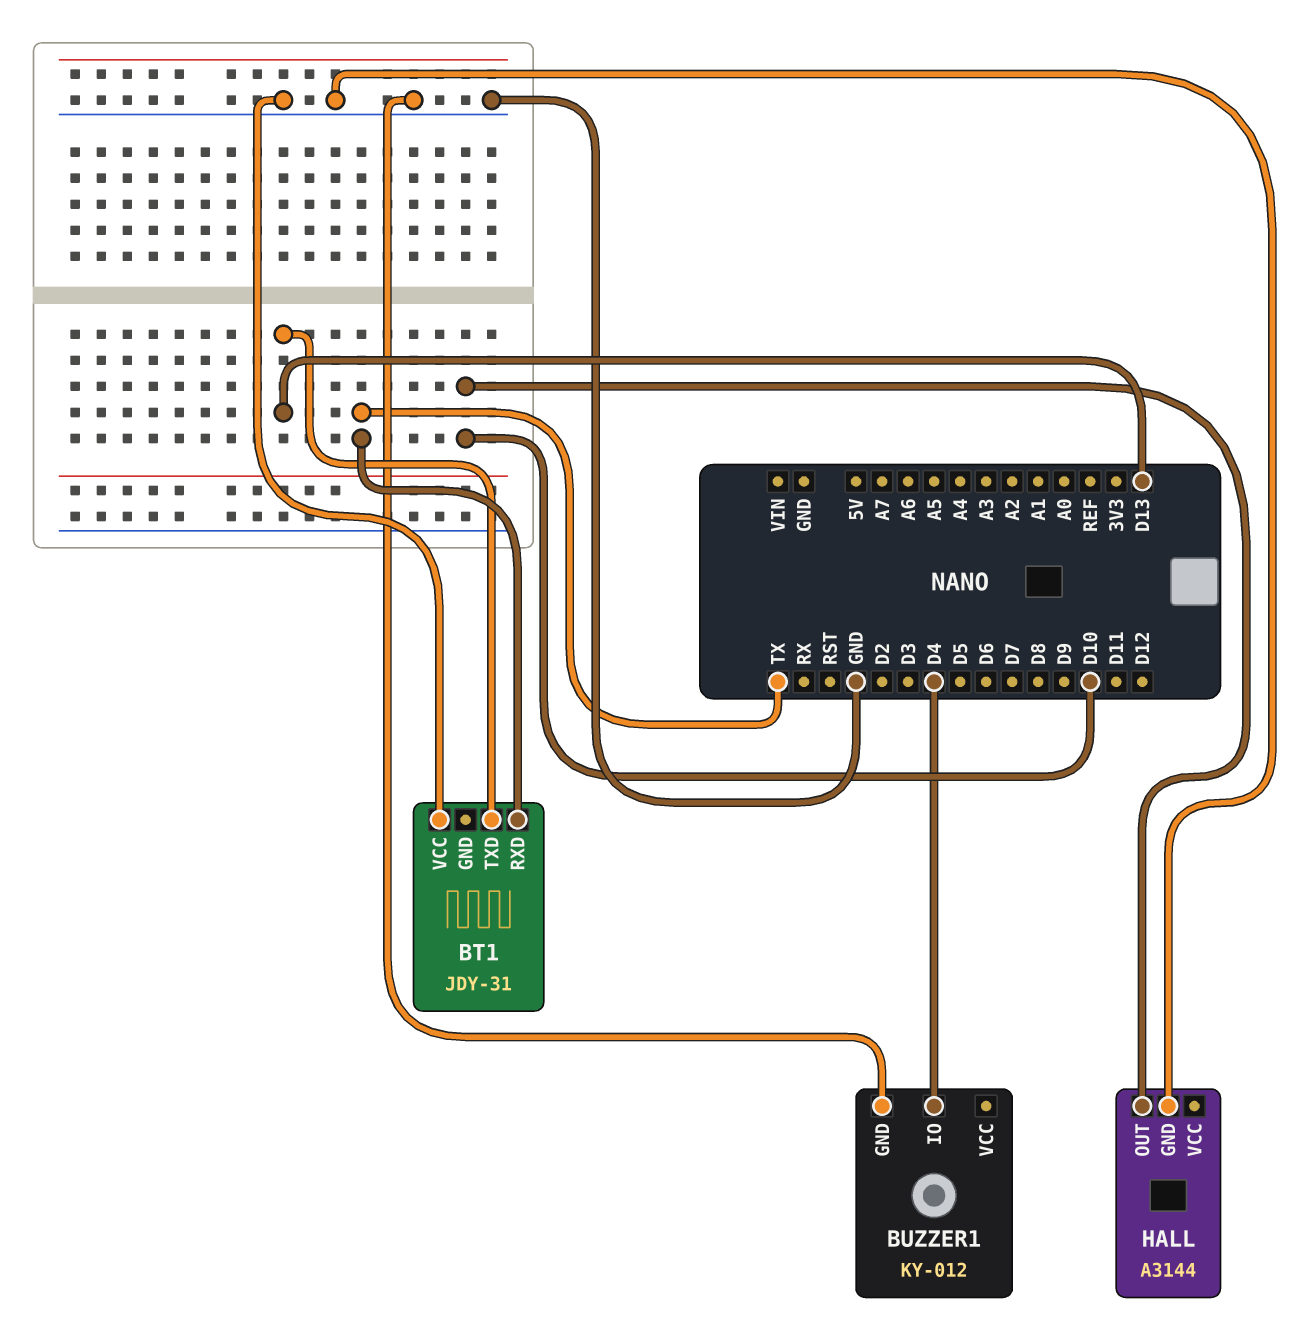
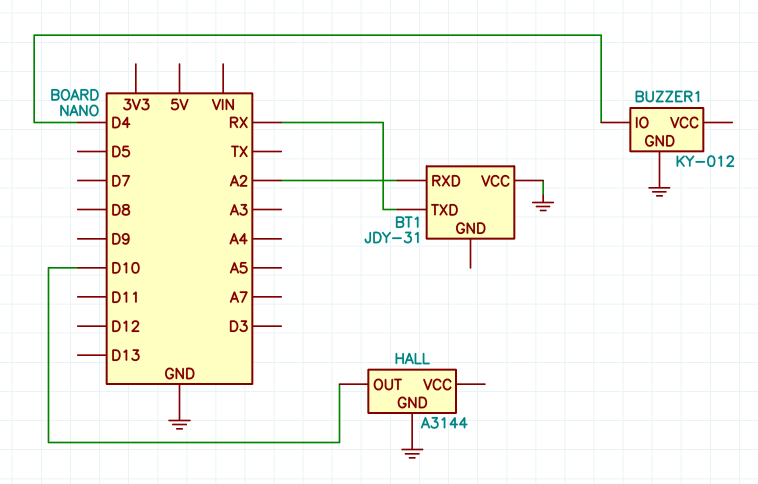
BT1 pin RXD: TX -> A2
BT1 pin TXD: D13 -> RX

